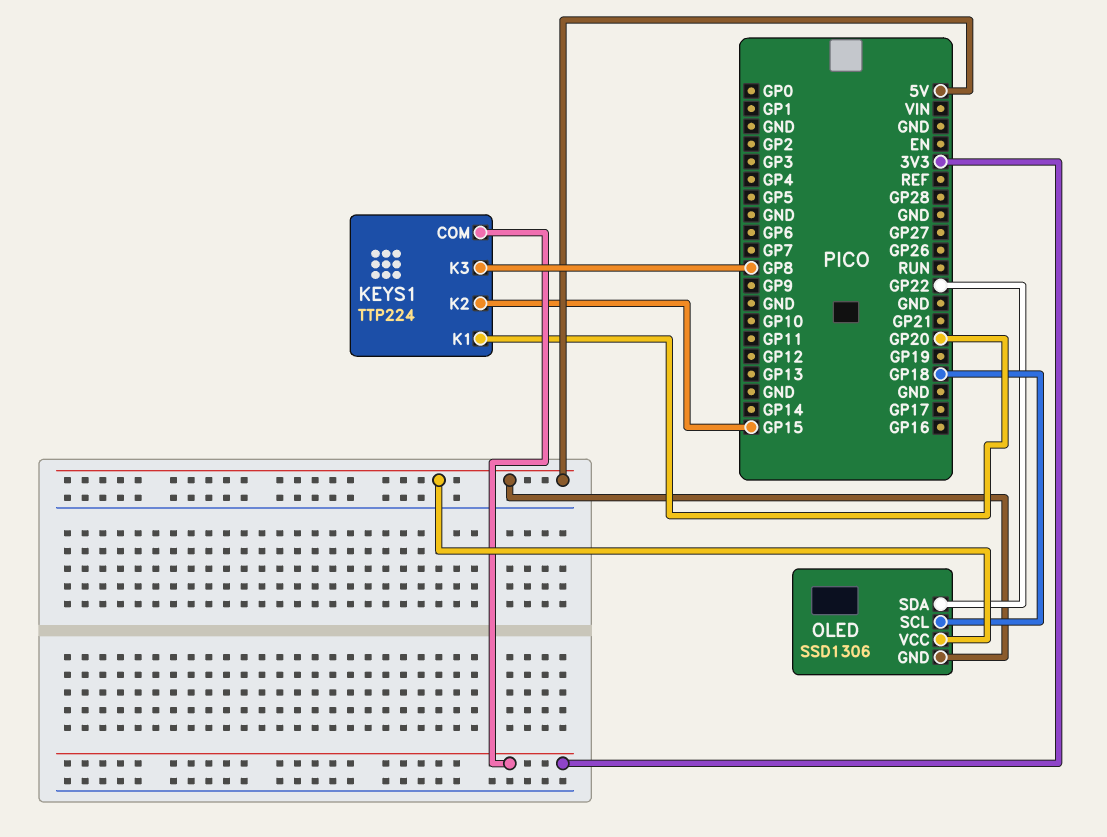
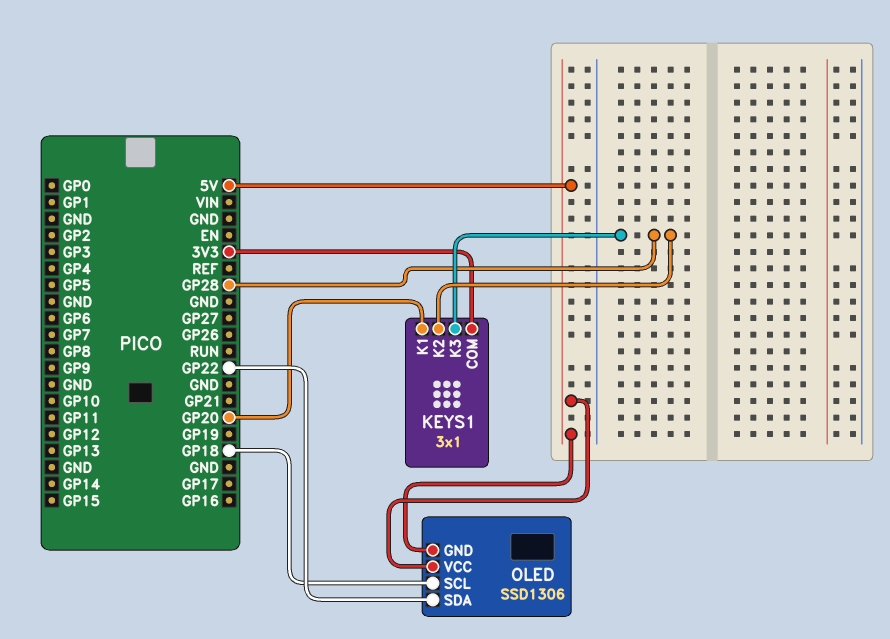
KEYS1: TTP224 -> 3x1
KEYS1 pin K2: GP15 -> GP28
KEYS1 pin K3: GP8 -> GP28

